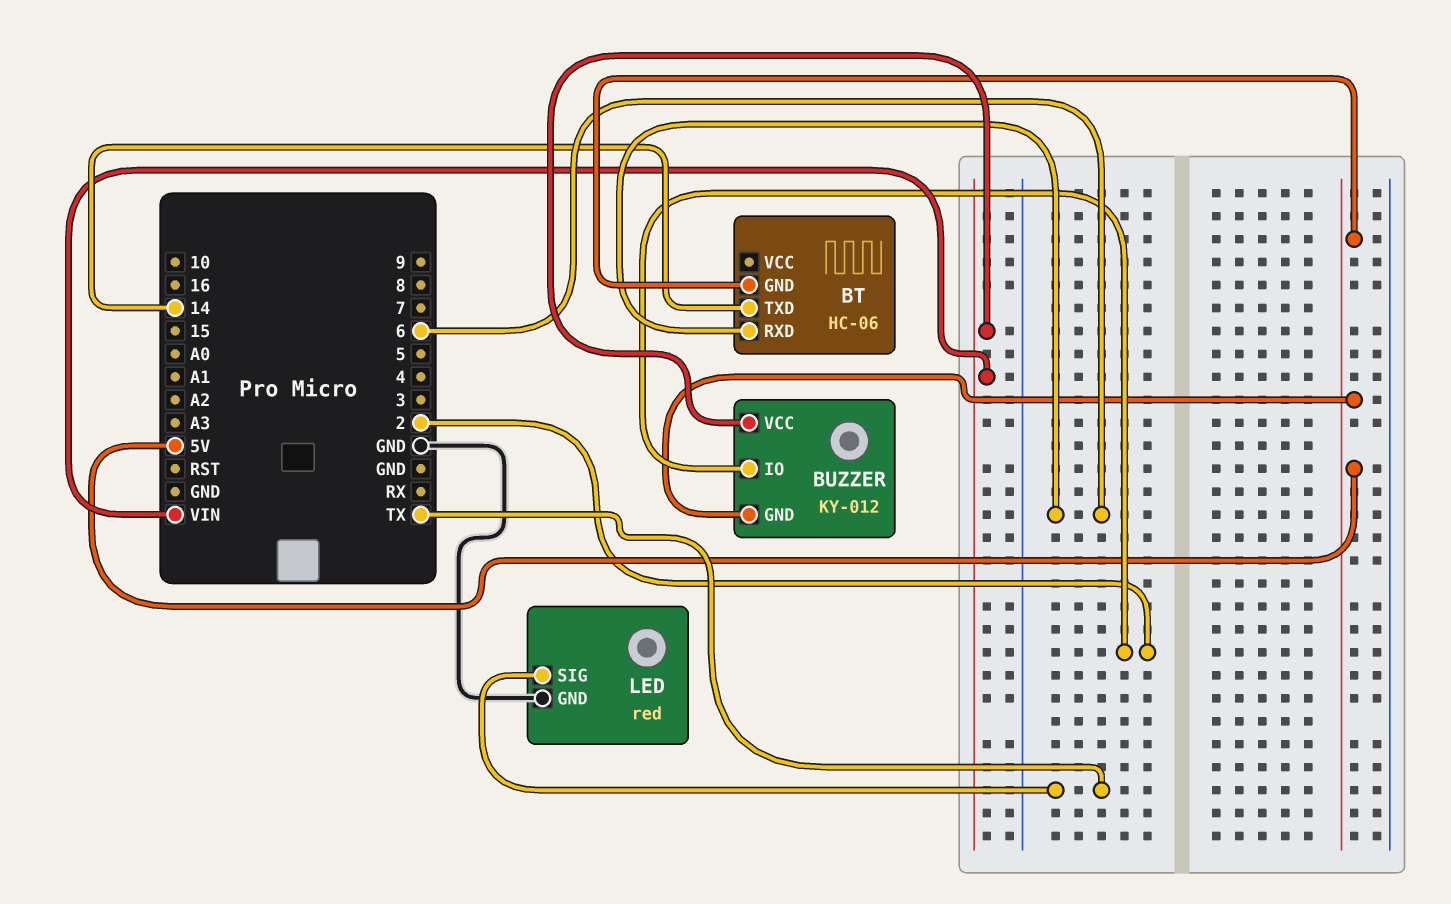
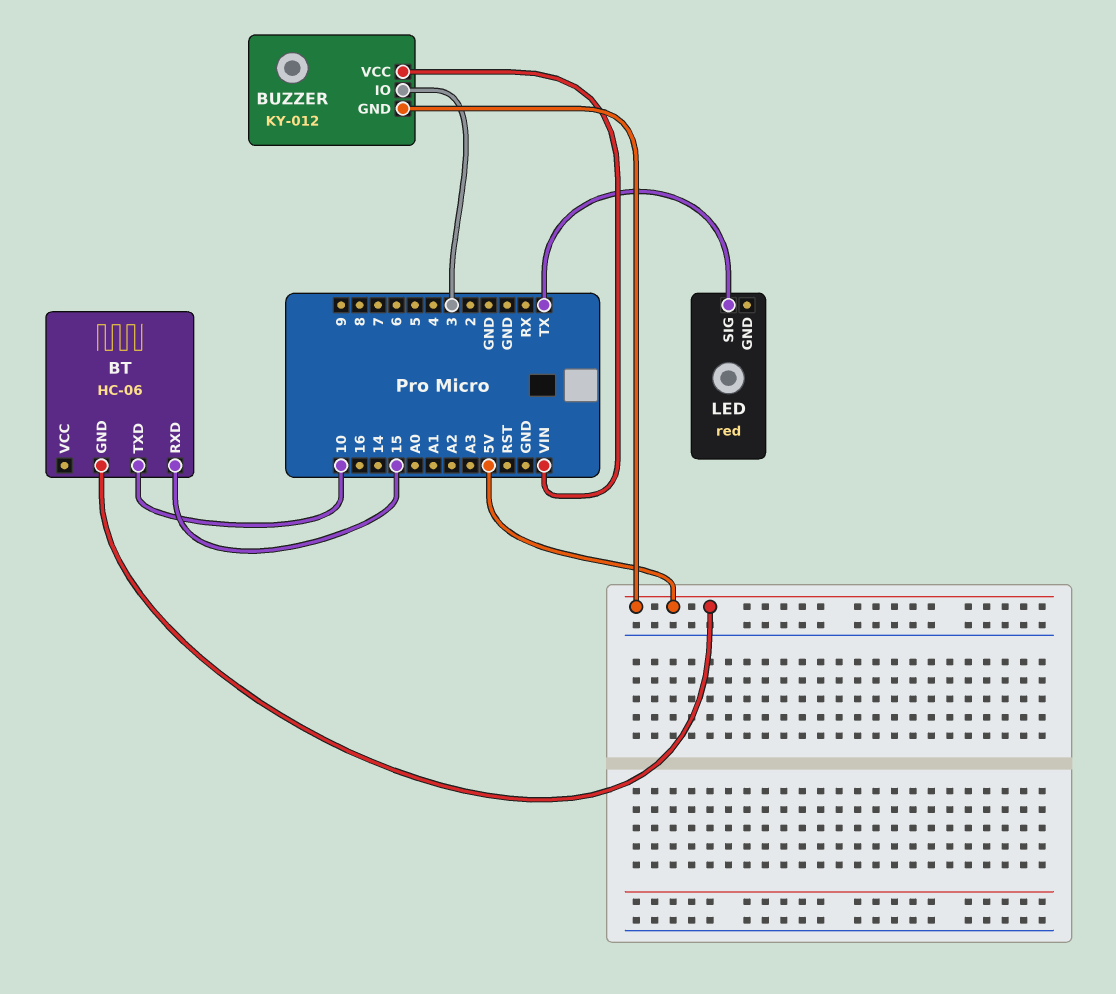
BT pin RXD: 6 -> 15
BT pin TXD: 14 -> 10
BUZZER pin IO: 2 -> 3
LED pin GND: GND -> none

